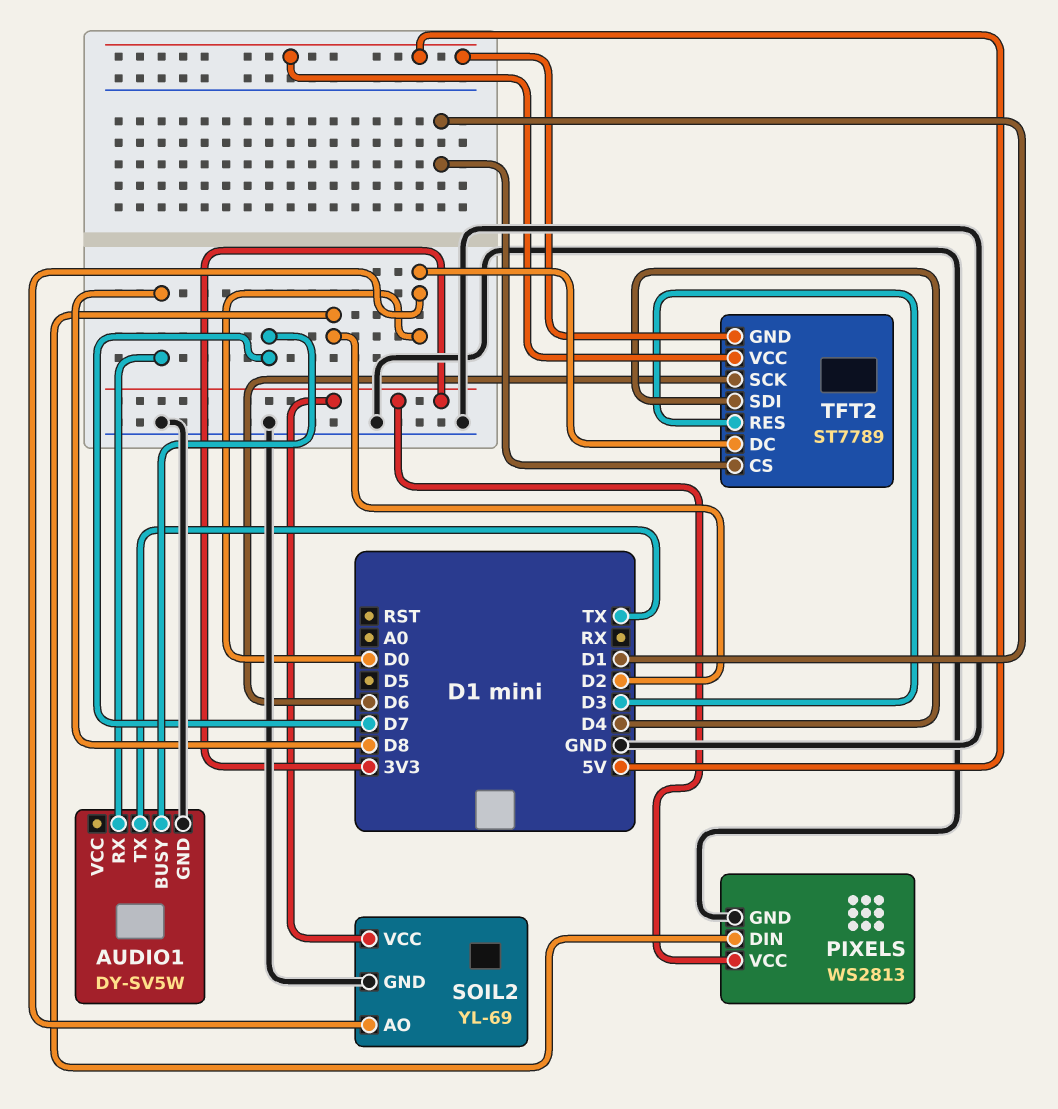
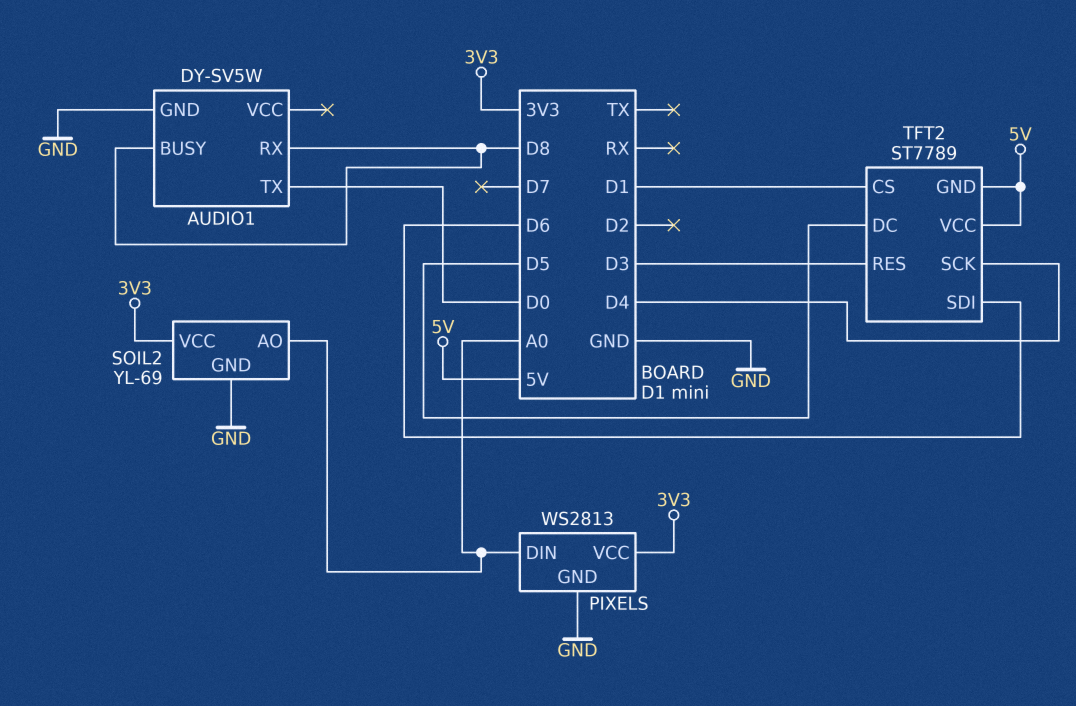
AUDIO1 pin BUSY: D7 -> D8
AUDIO1 pin TX: TX -> D0
PIXELS pin DIN: D2 -> A0
SOIL2 pin AO: D0 -> A0
TFT2 pin DC: D0 -> D5
TFT2 pin SCK: D6 -> D4
TFT2 pin SDI: D4 -> D6

